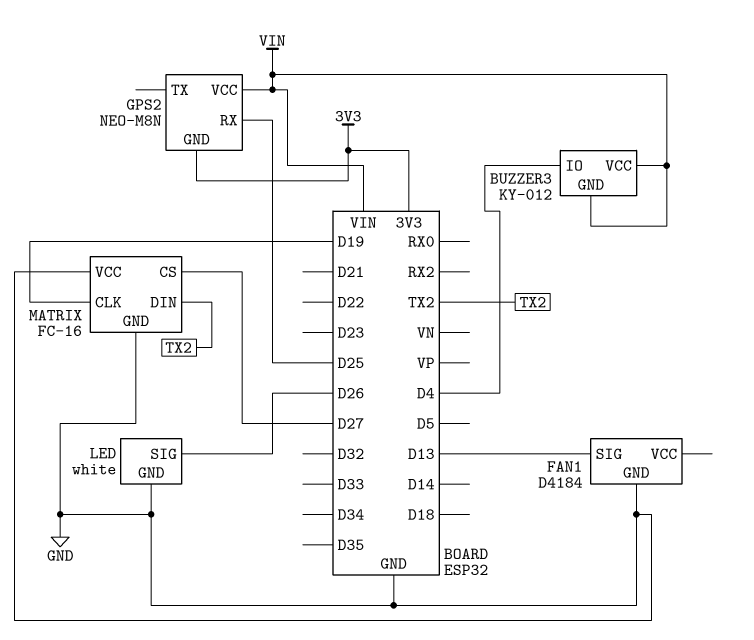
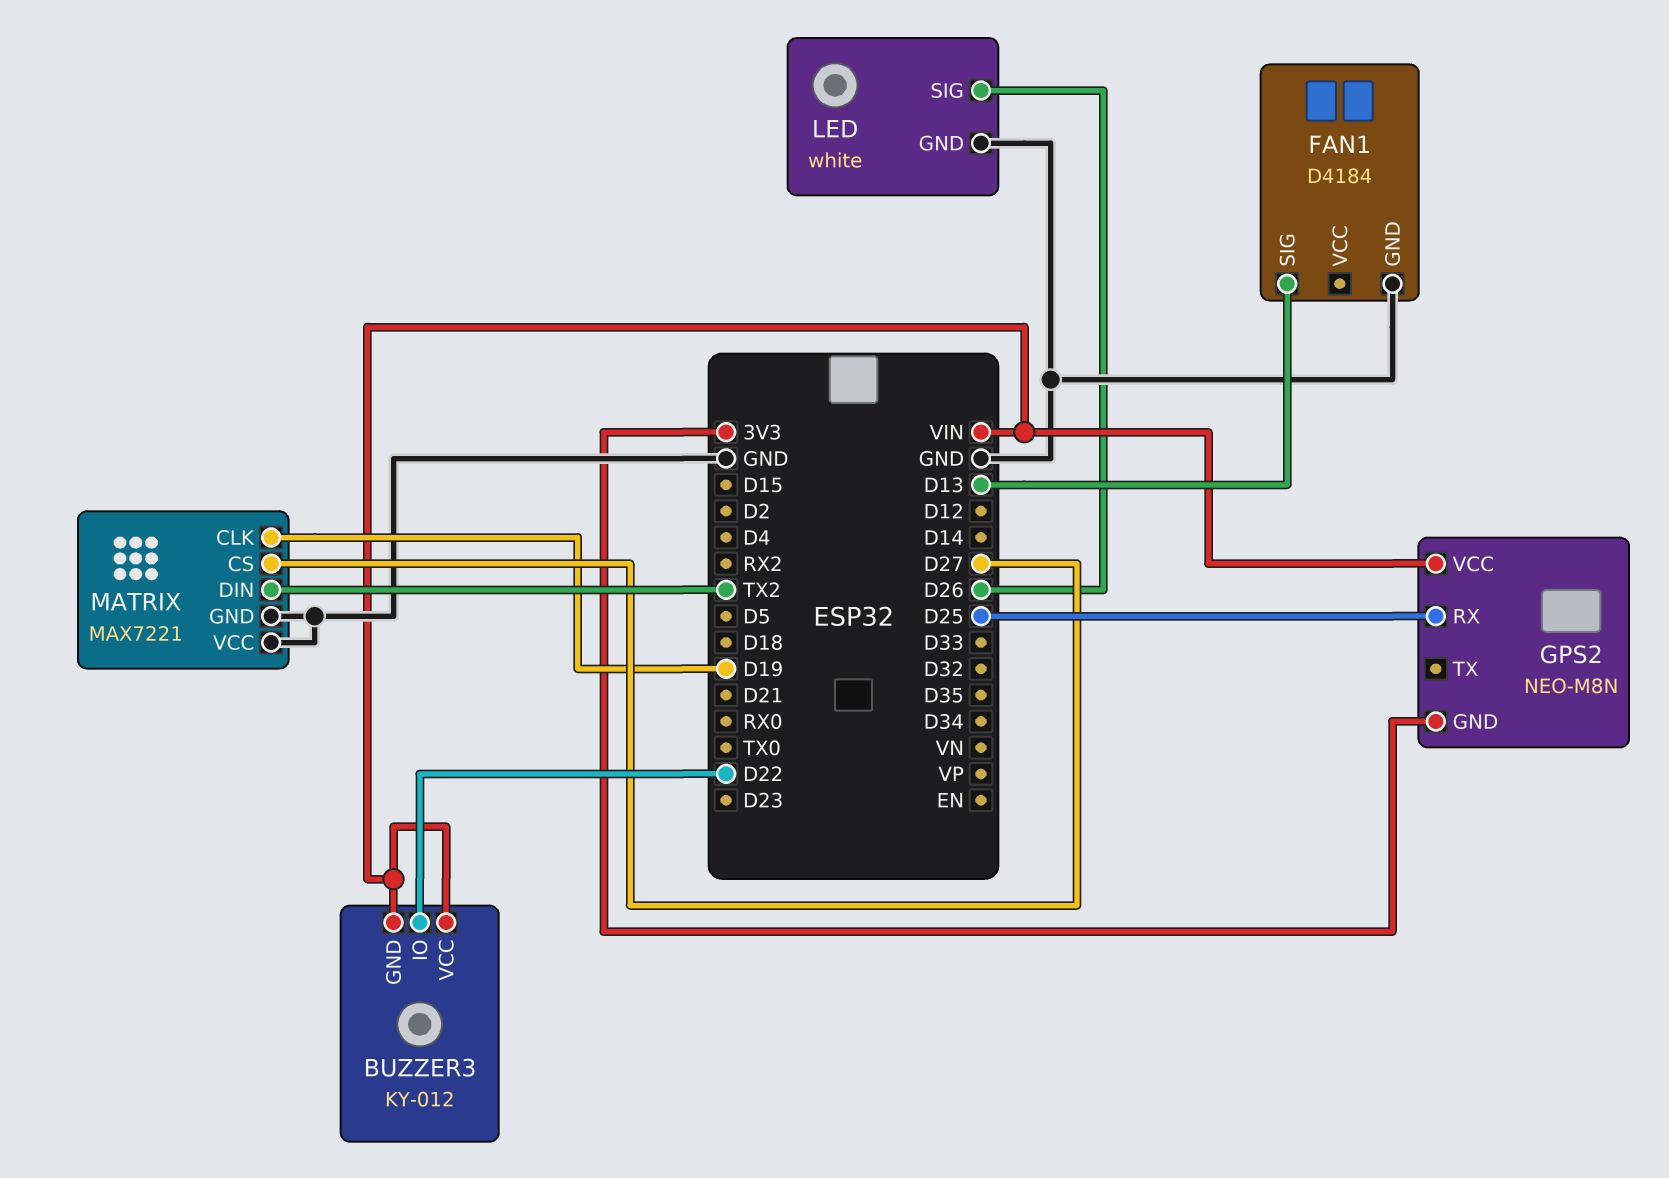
BUZZER3 pin IO: D4 -> D22
MATRIX: FC-16 -> MAX7221

